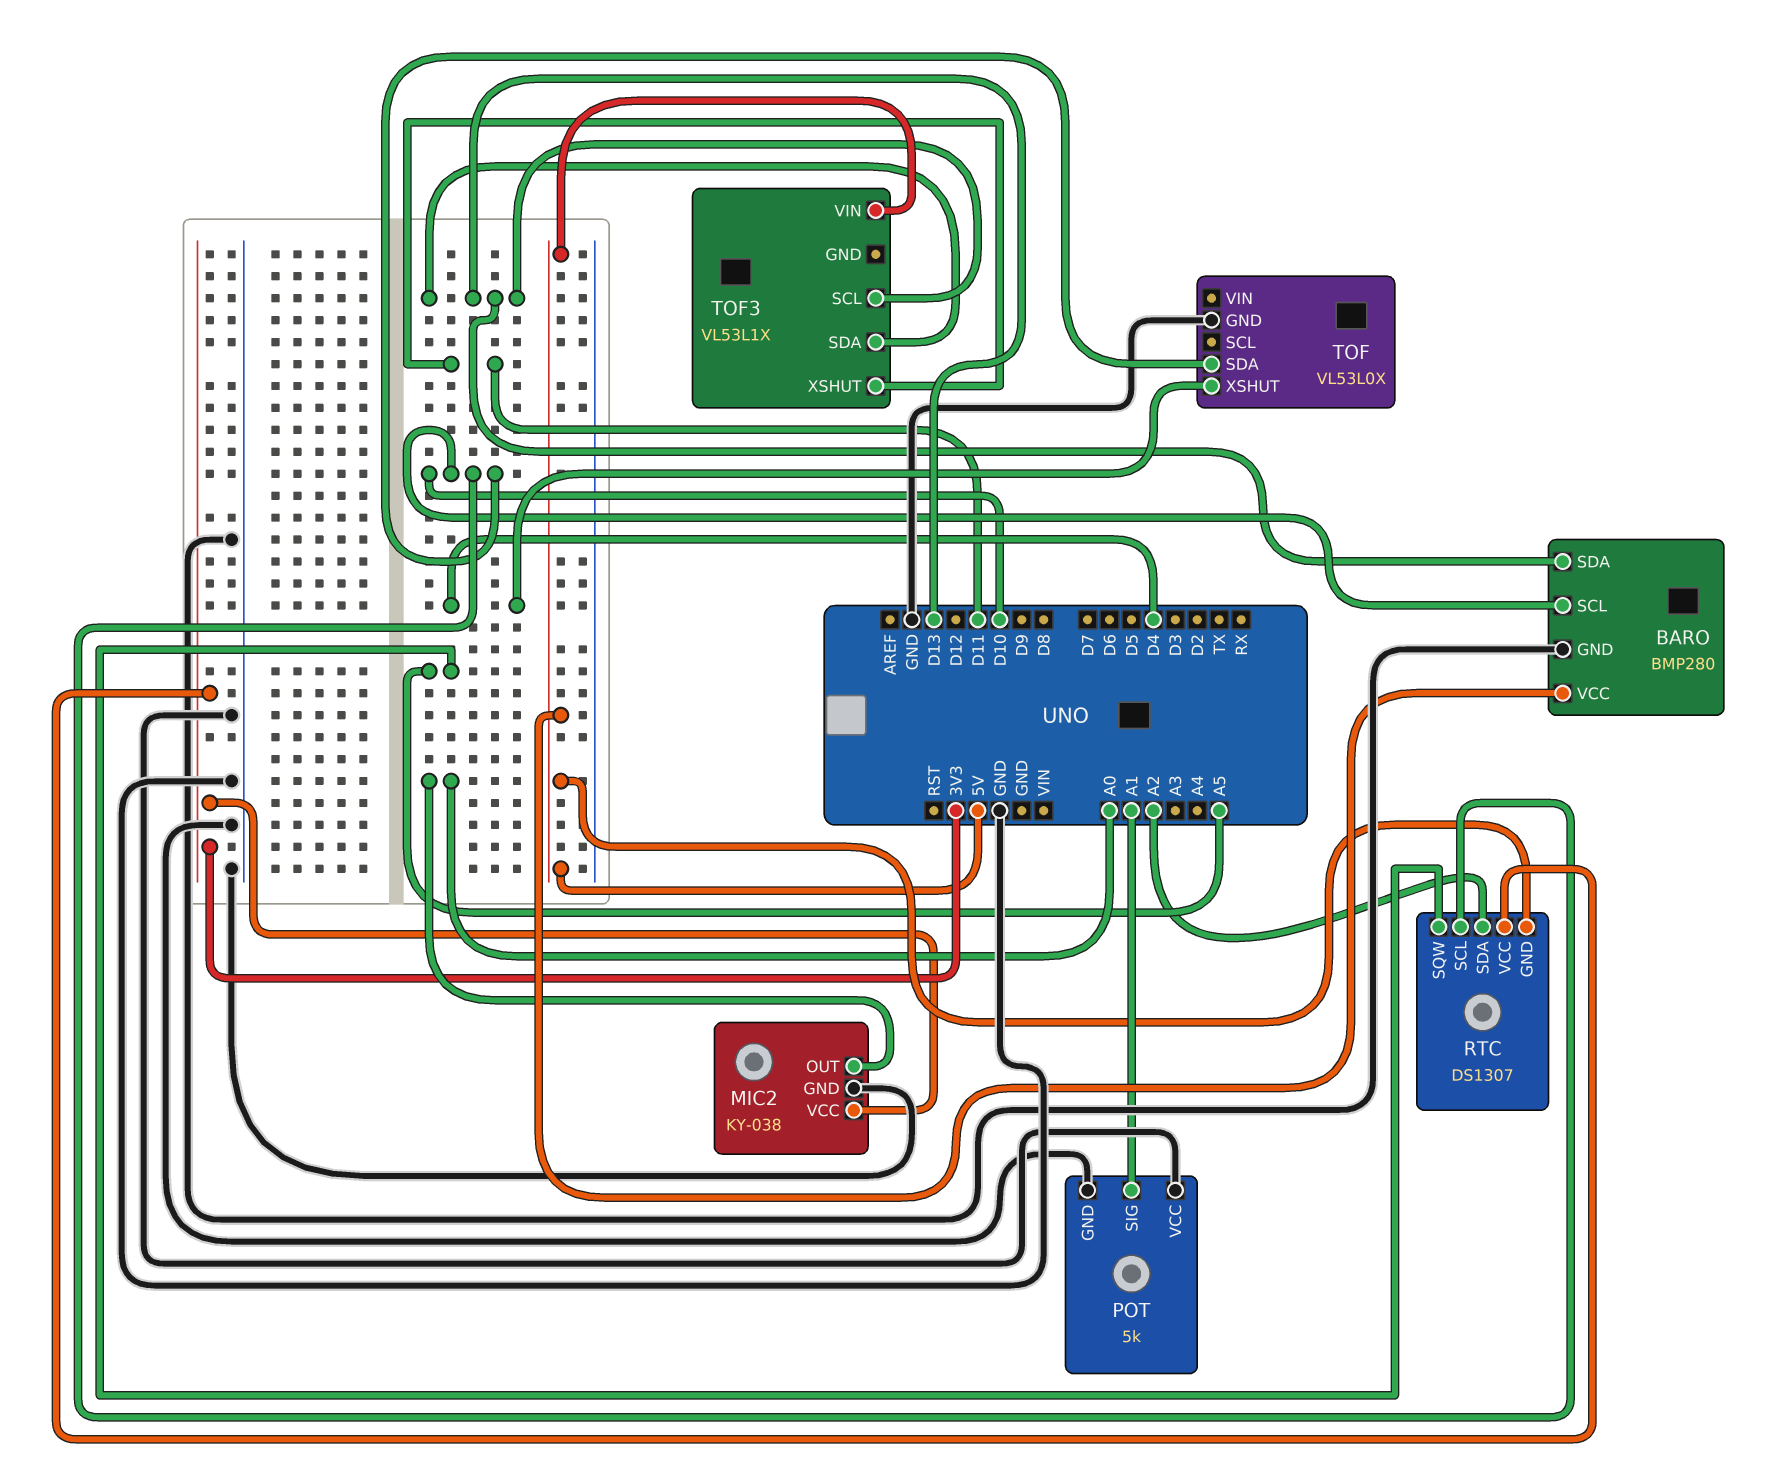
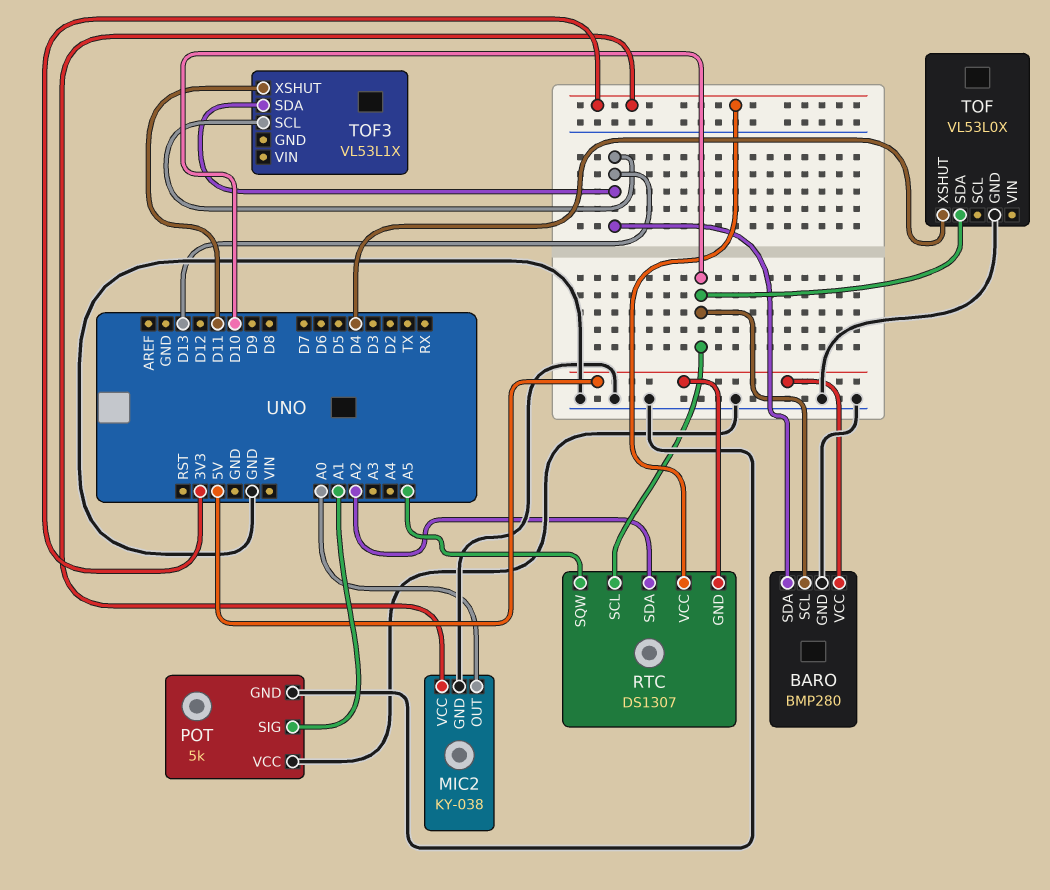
TOF3 pin VIN: 5V -> none

